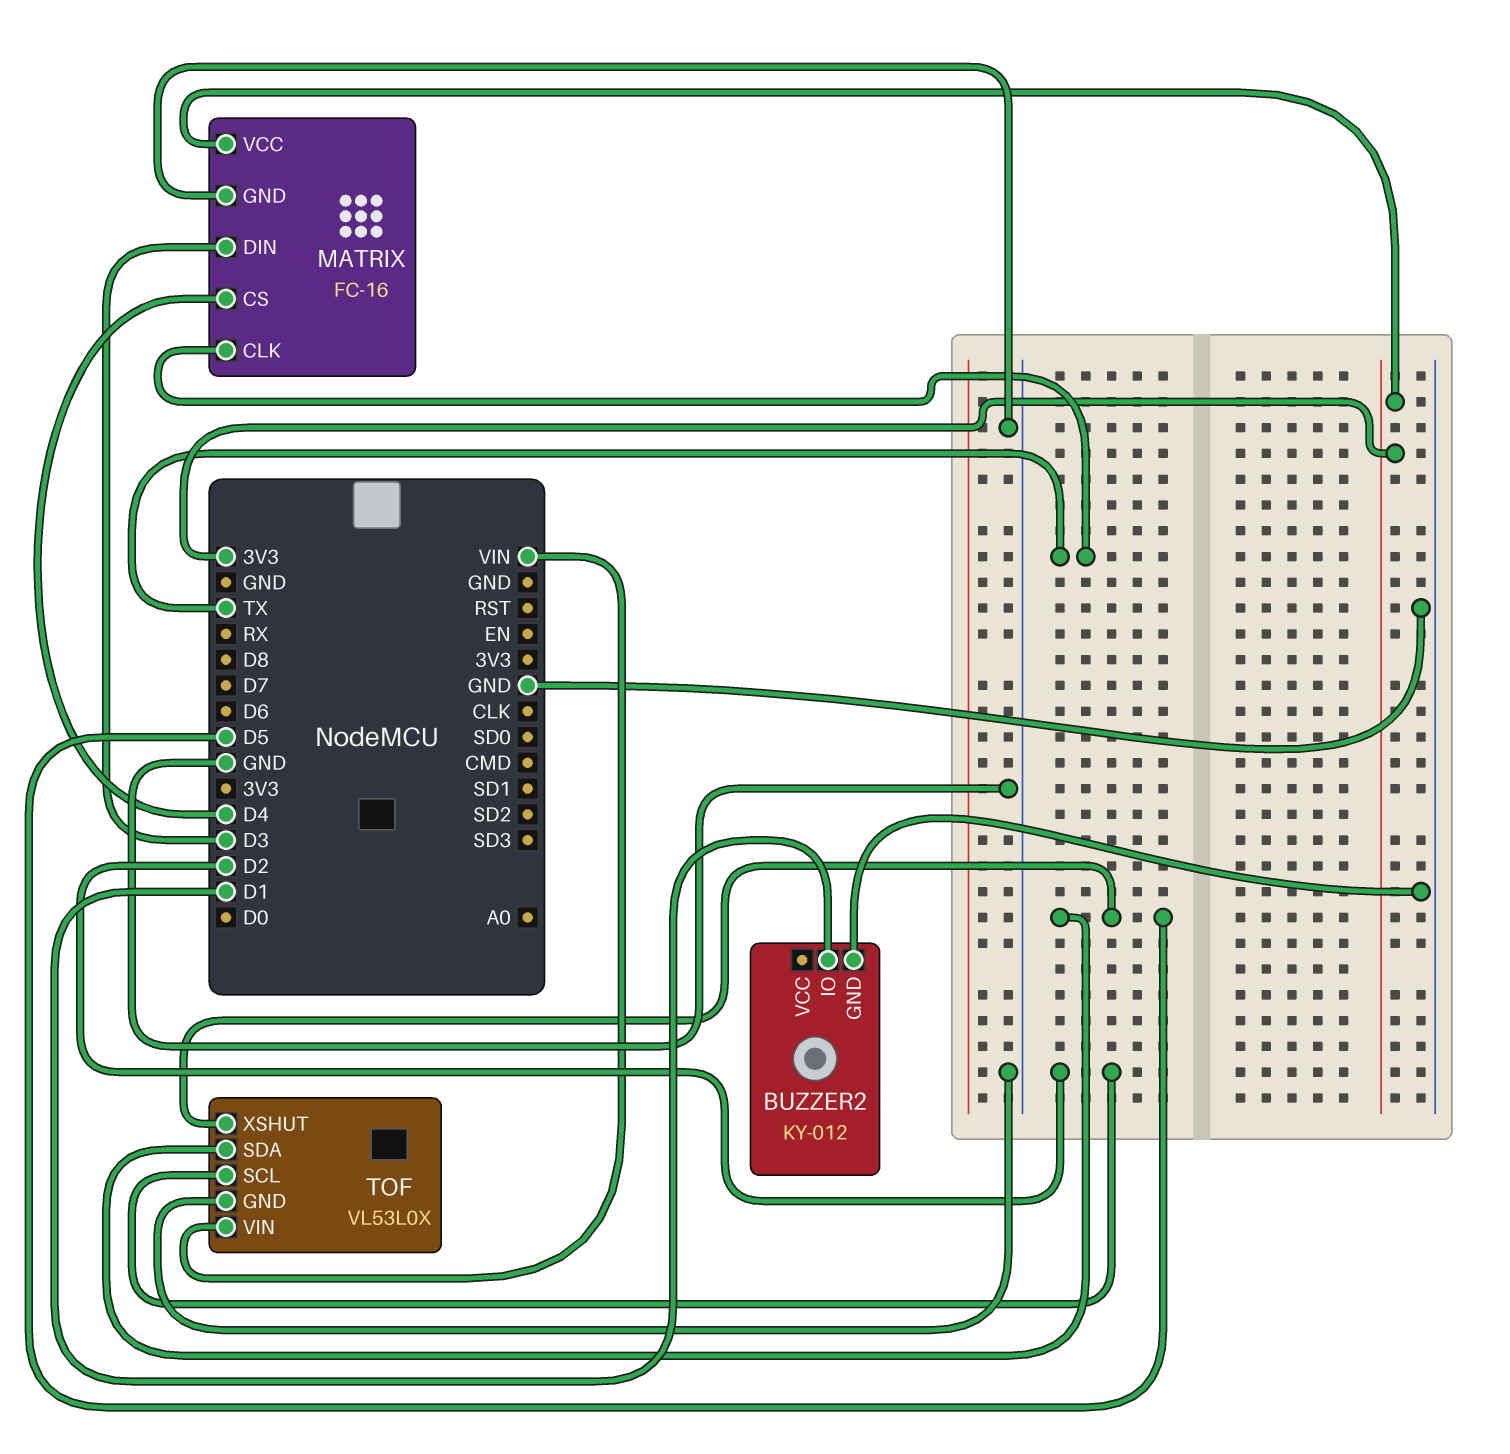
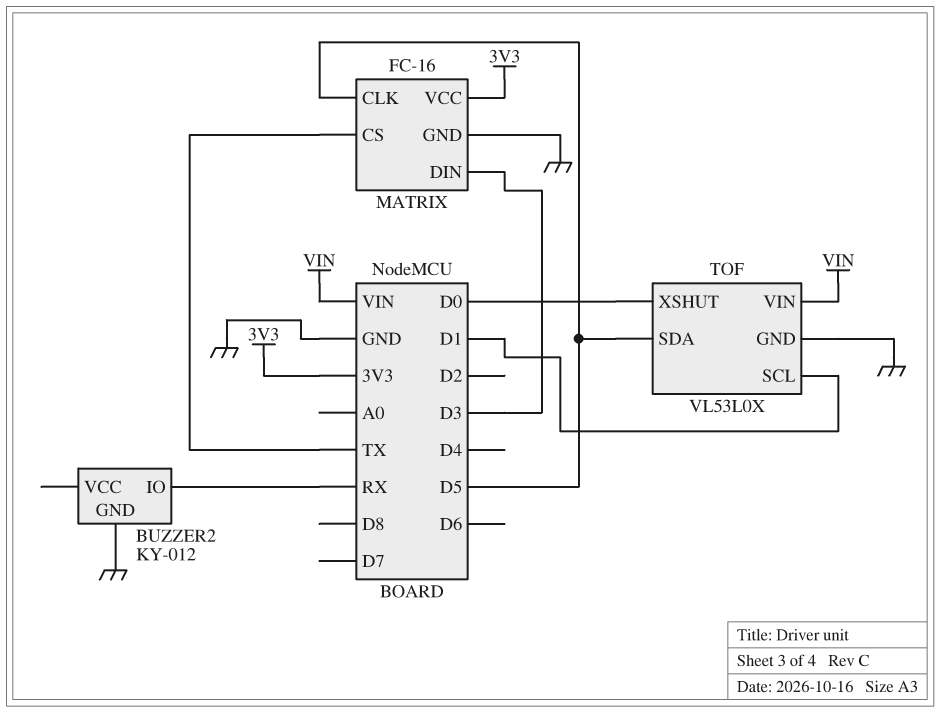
BUZZER2 pin IO: D1 -> RX
MATRIX pin CLK: TX -> D5
MATRIX pin CS: D4 -> TX
TOF pin SCL: D2 -> D1
TOF pin XSHUT: D5 -> D0

